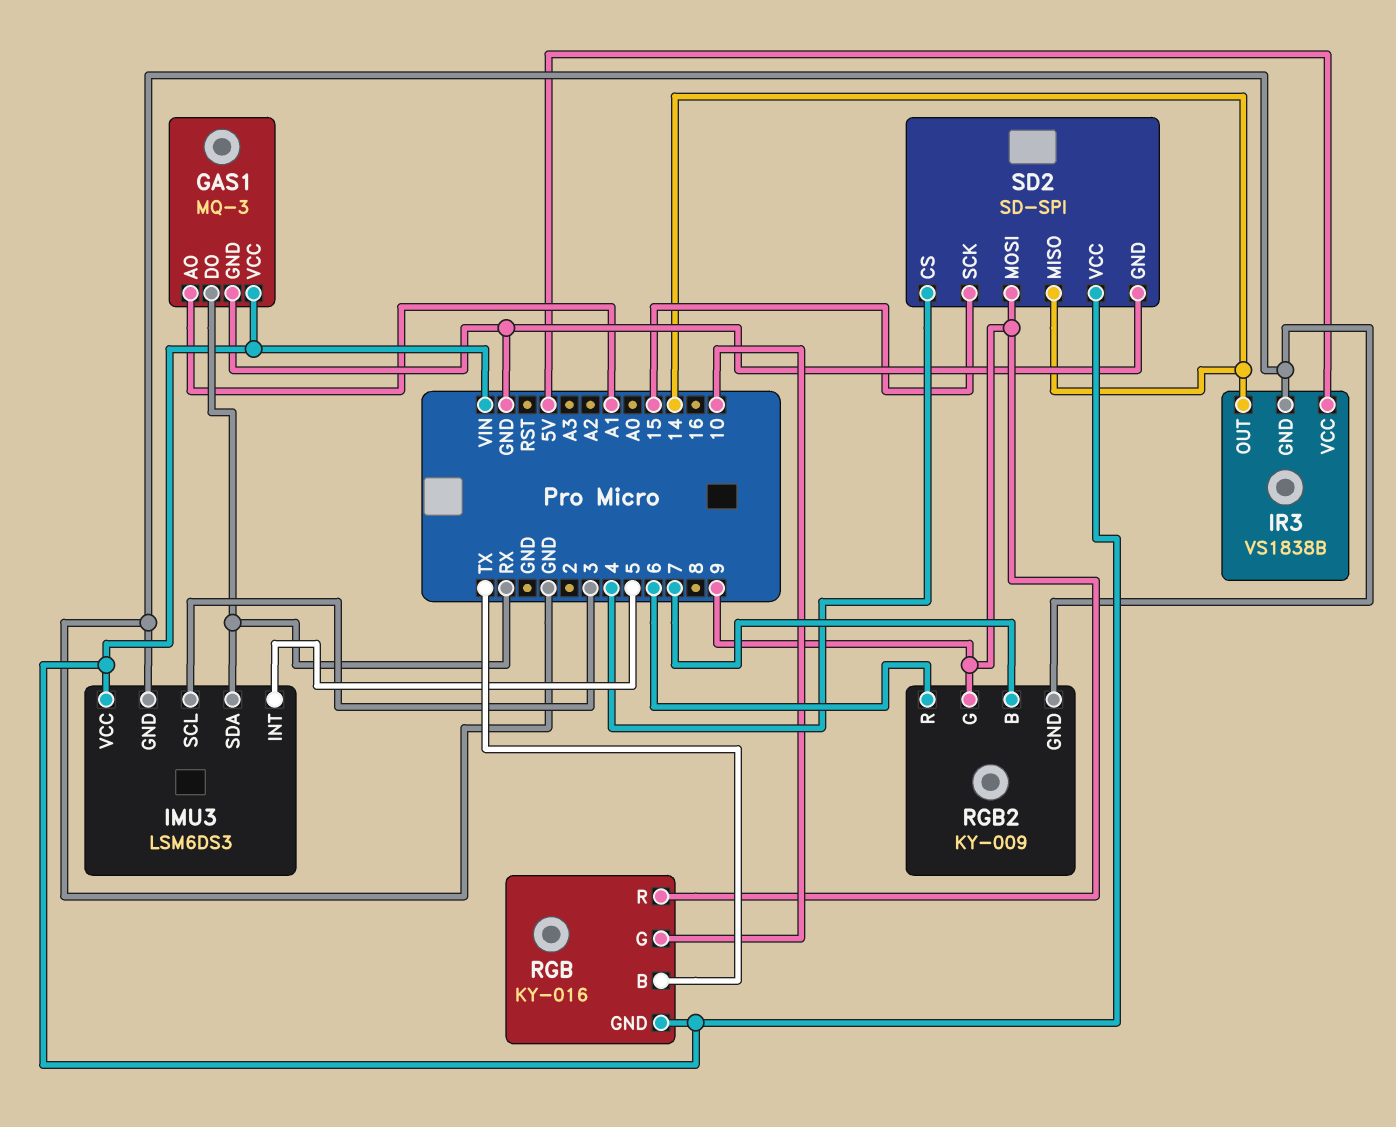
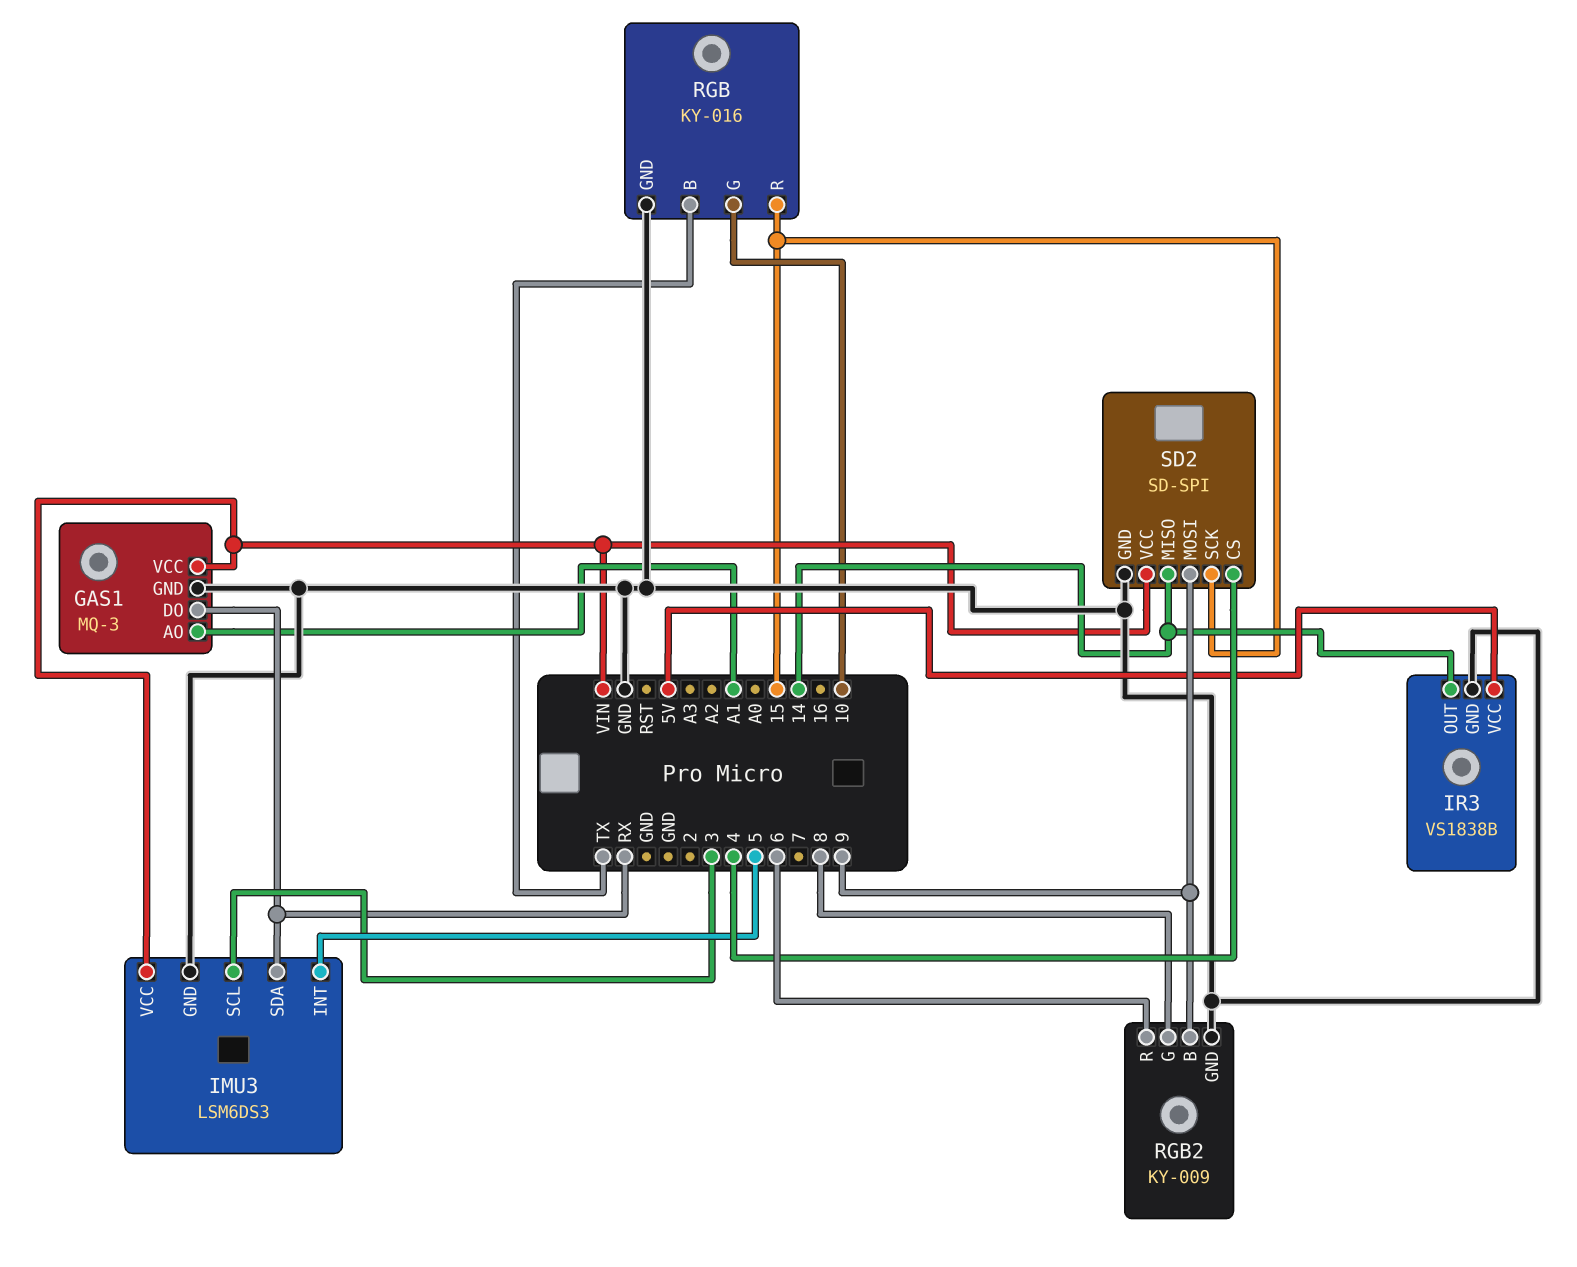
RGB pin GND: VIN -> GND
RGB pin R: 9 -> 15
RGB2 pin B: 7 -> 9
RGB2 pin G: 9 -> 8

